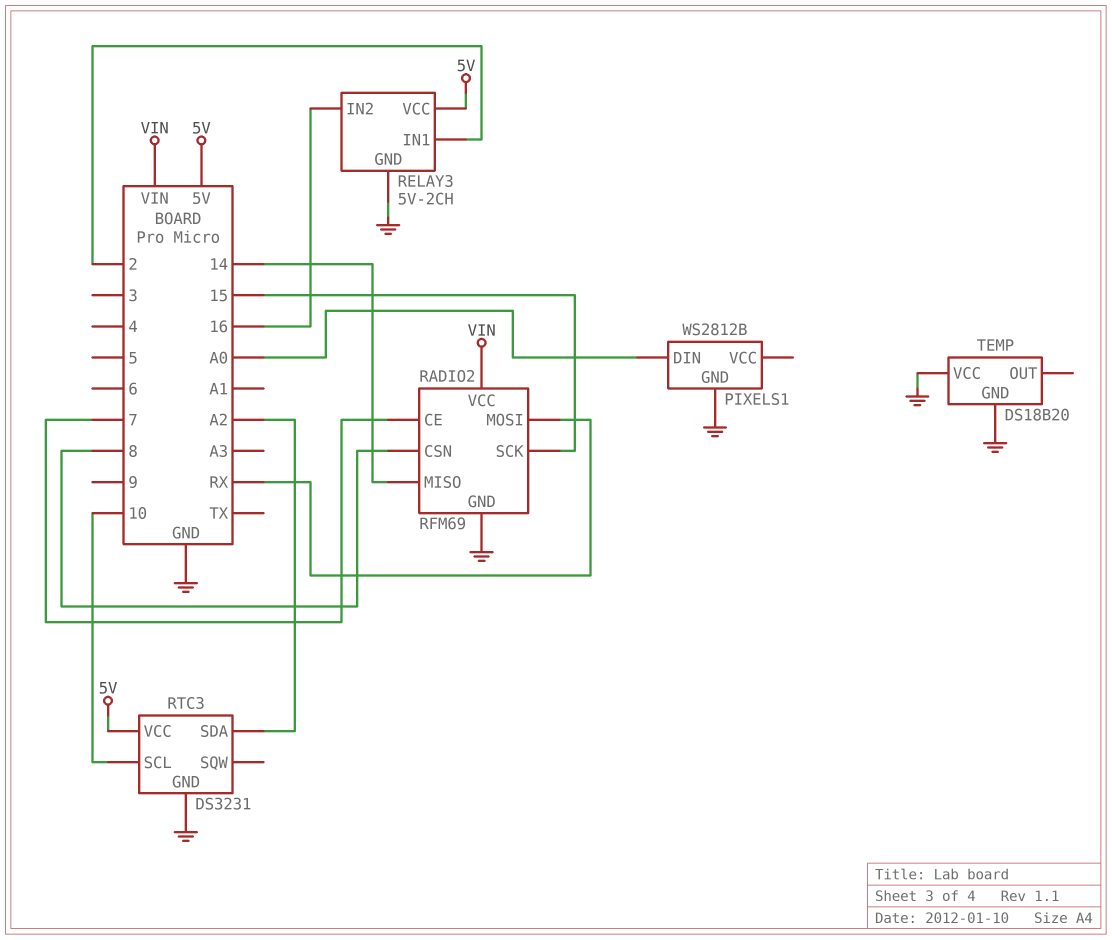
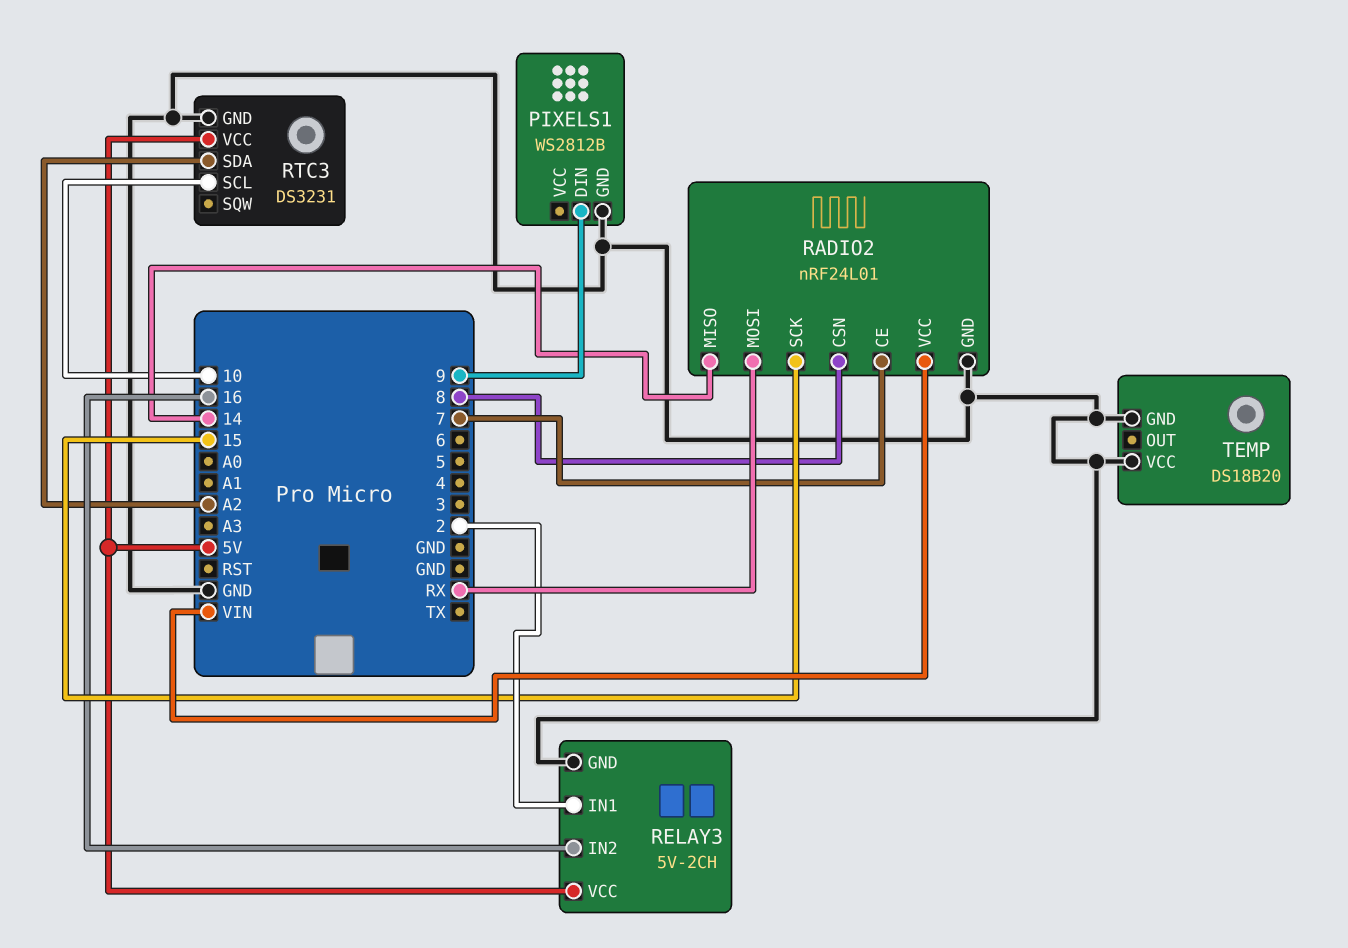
PIXELS1 pin DIN: A0 -> 9
RADIO2: RFM69 -> nRF24L01

